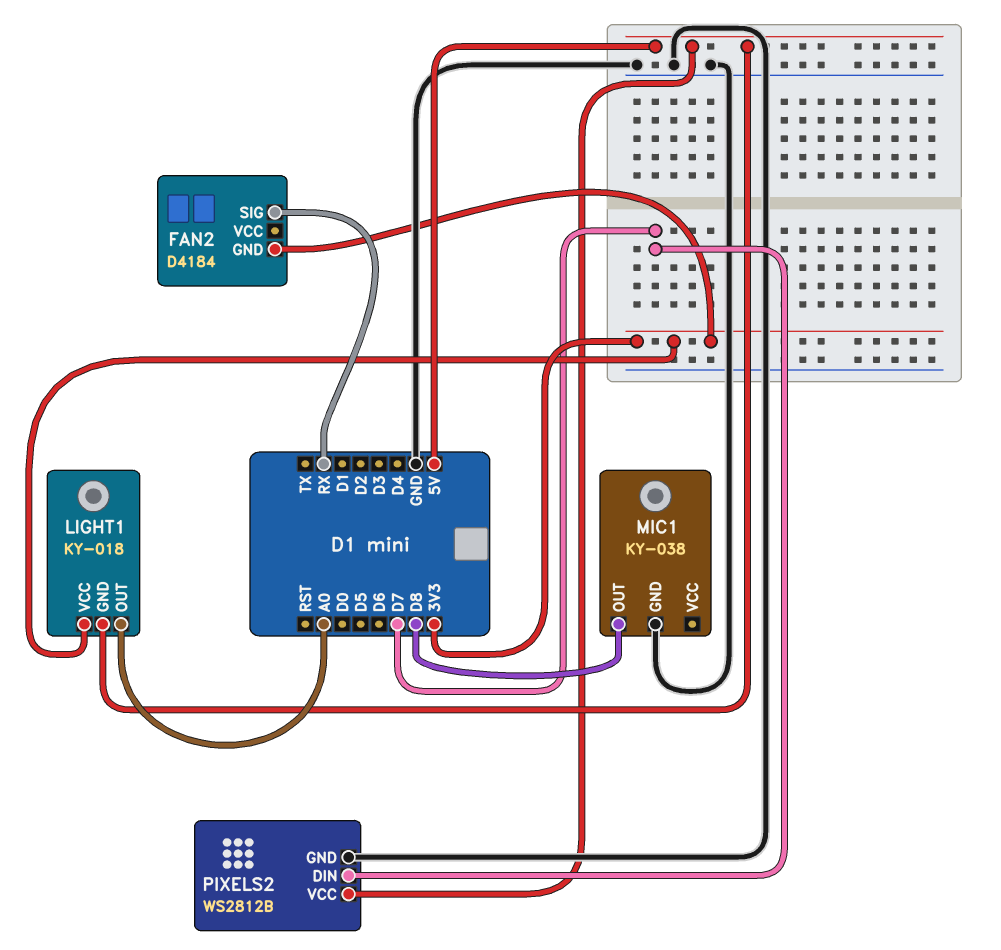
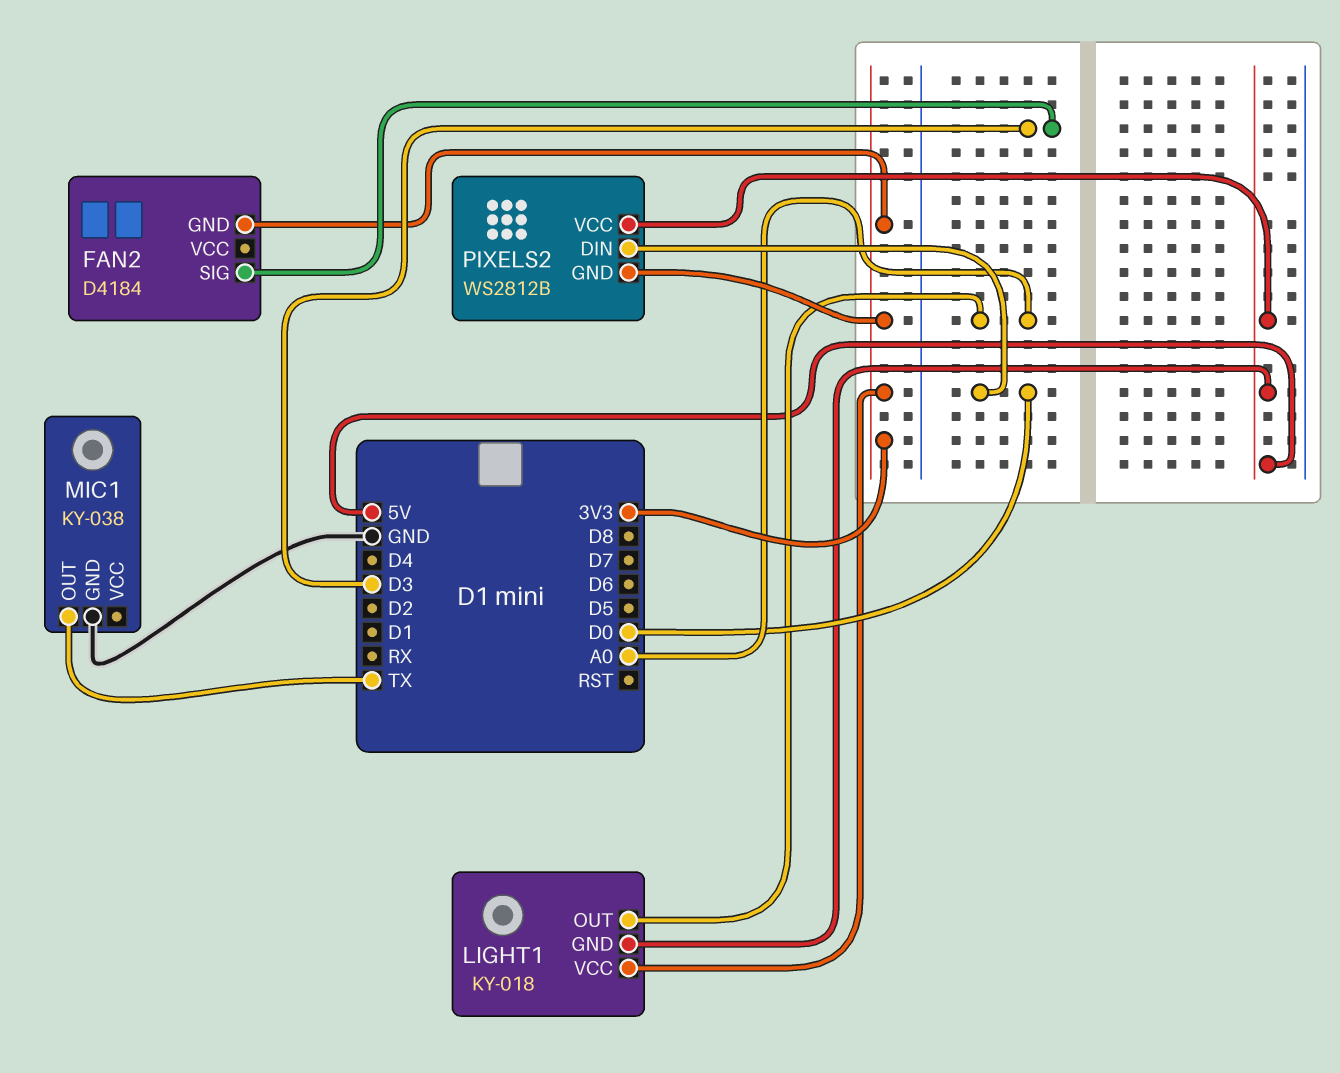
FAN2 pin SIG: RX -> D3
MIC1 pin OUT: D8 -> TX
PIXELS2 pin DIN: D7 -> D0
PIXELS2 pin GND: GND -> 3V3

